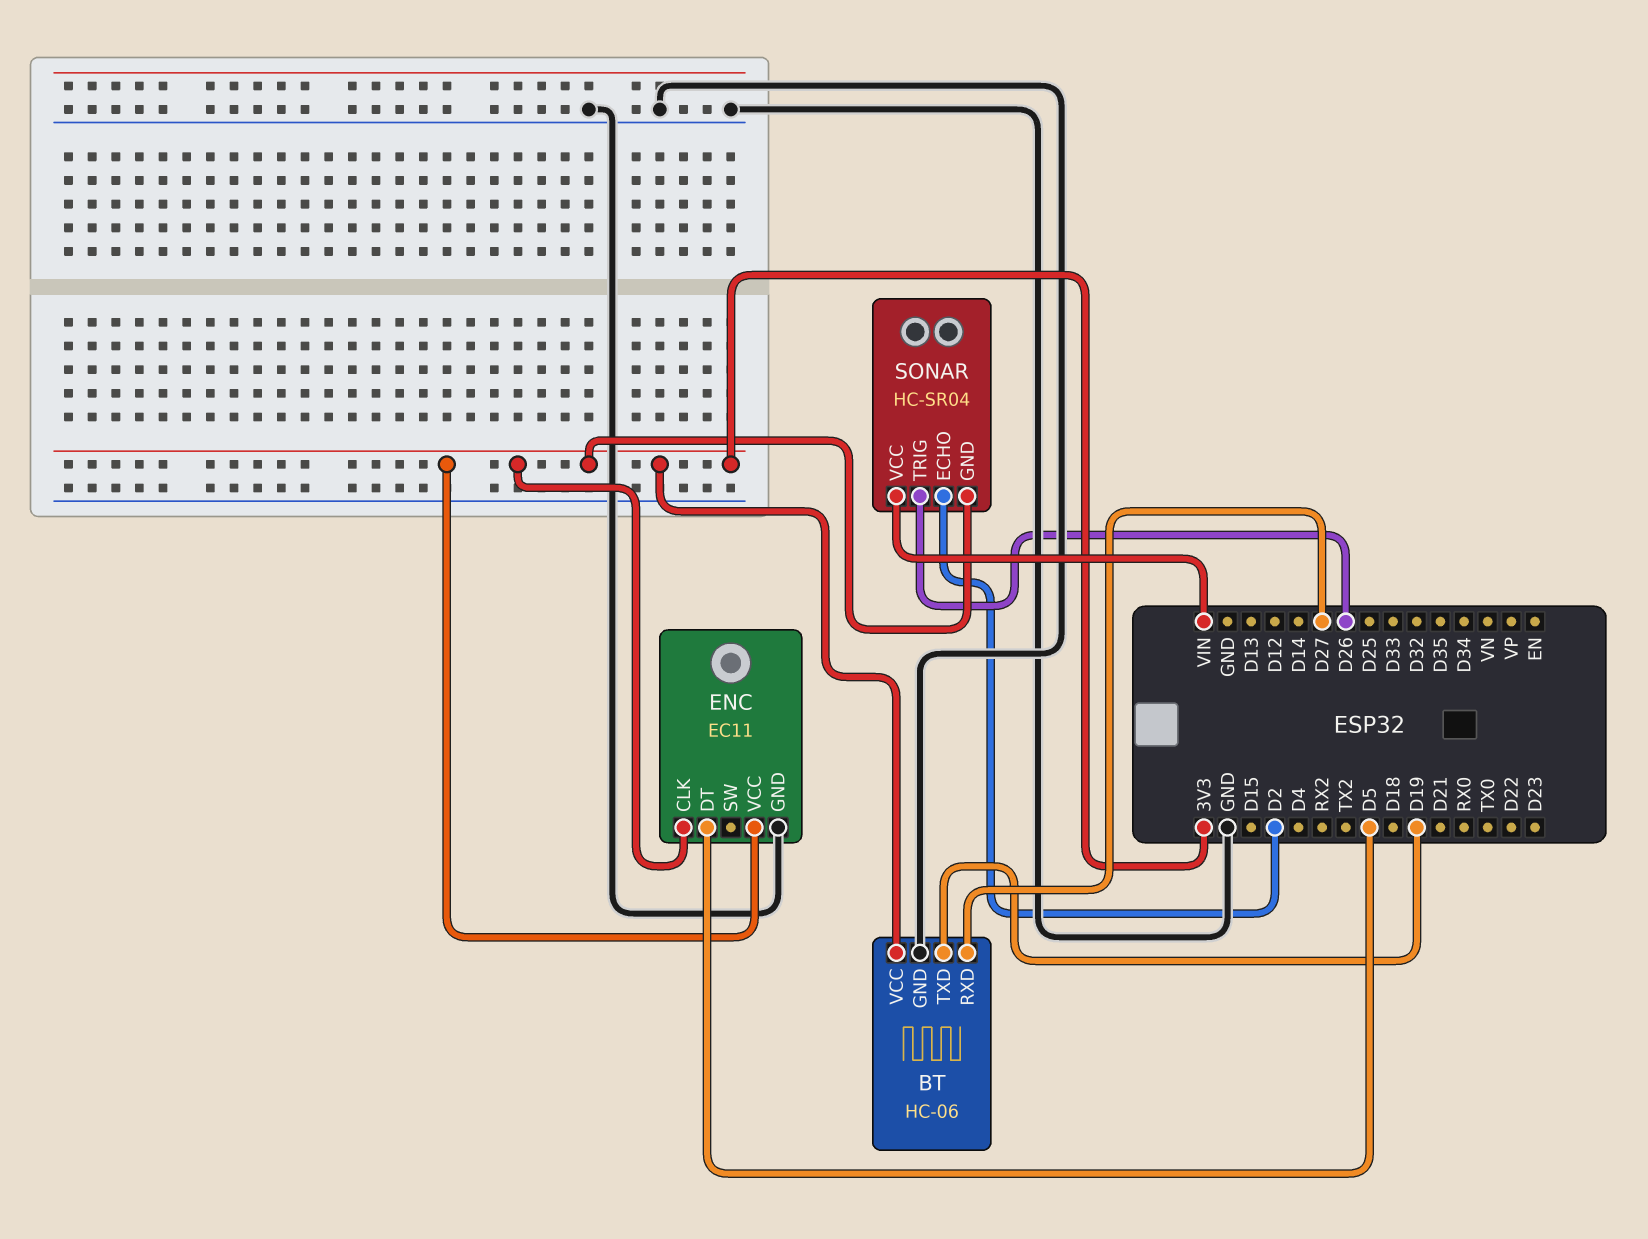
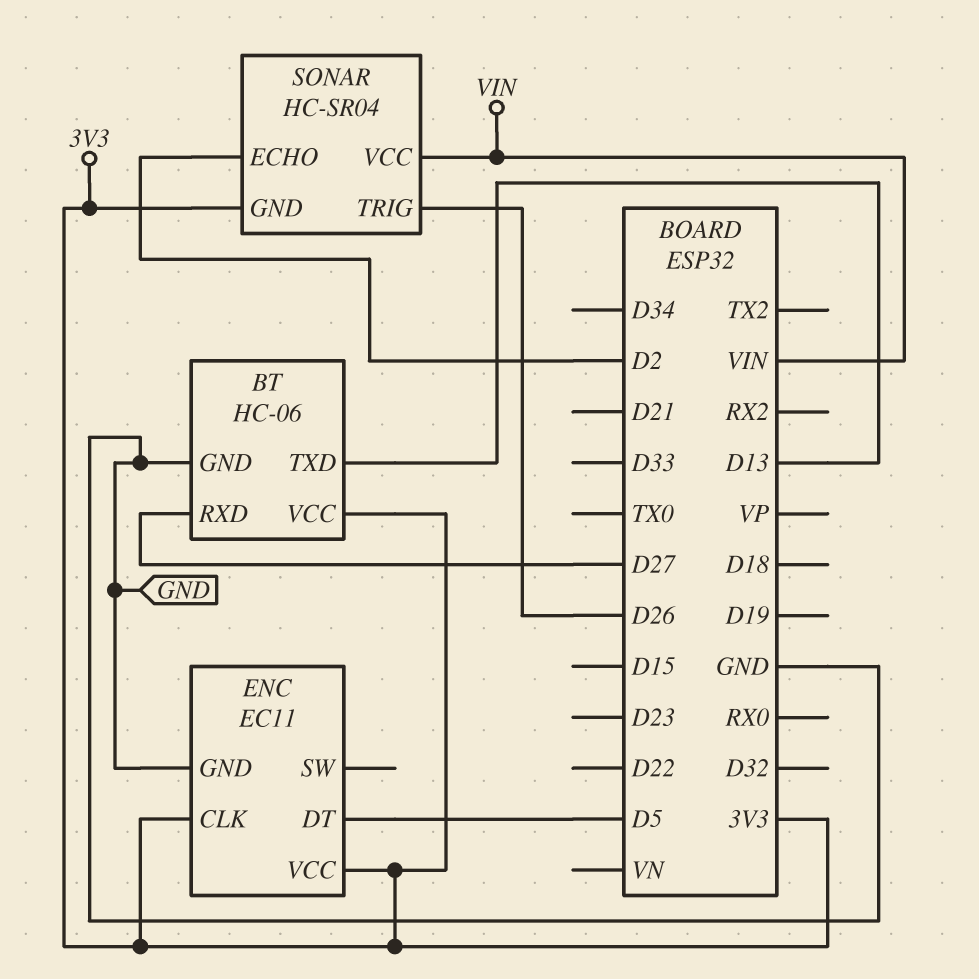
BT pin TXD: D19 -> D13

